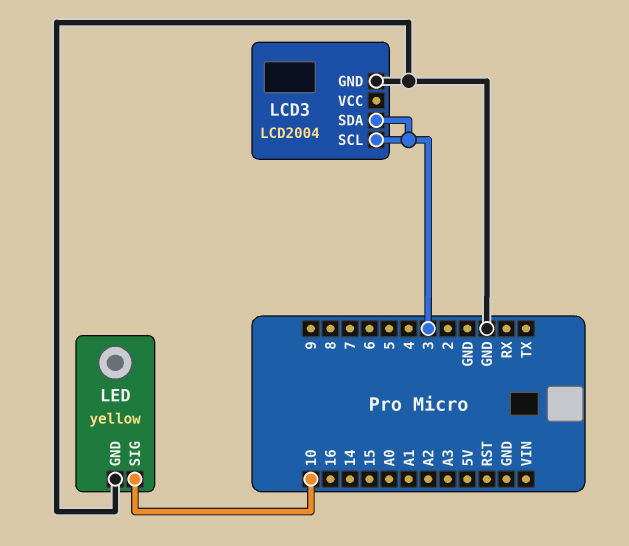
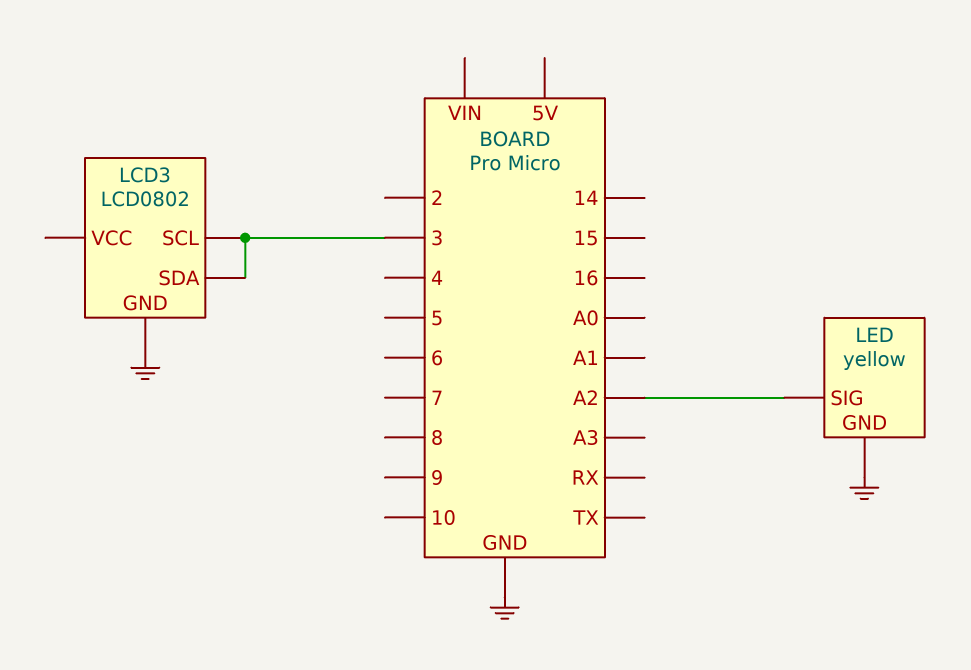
LCD3: LCD2004 -> LCD0802
LED pin SIG: 10 -> A2

